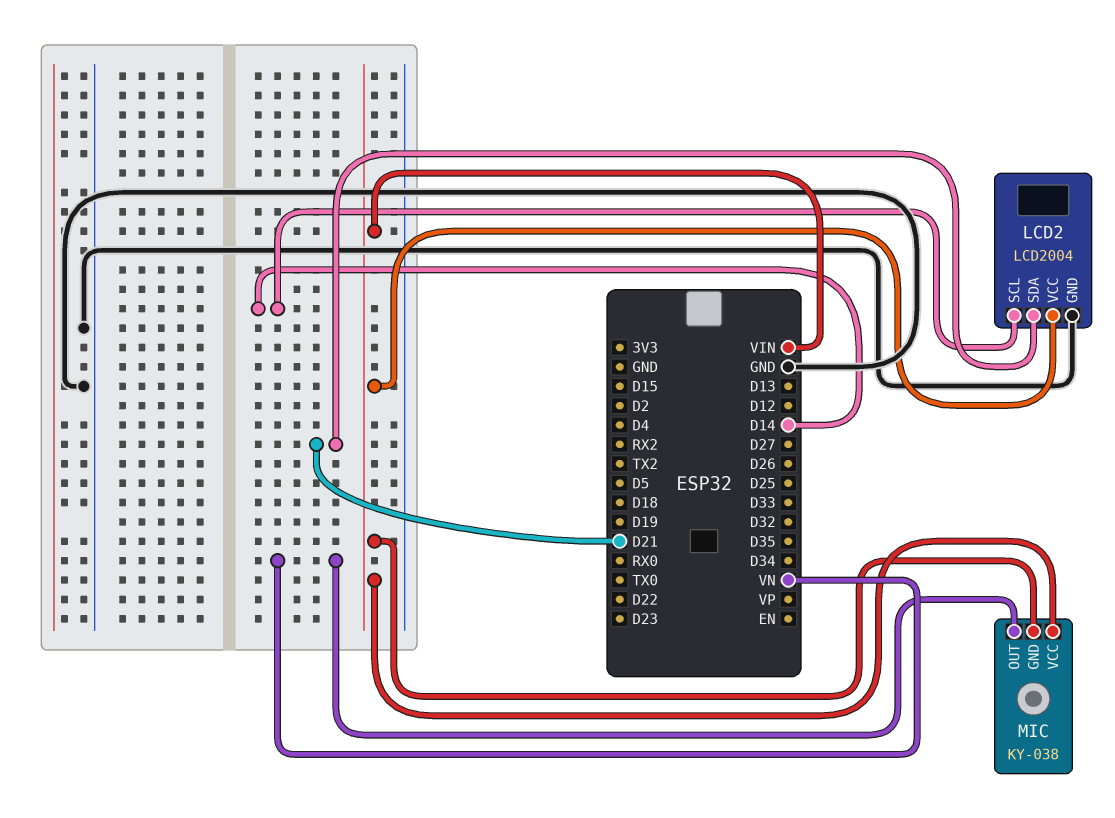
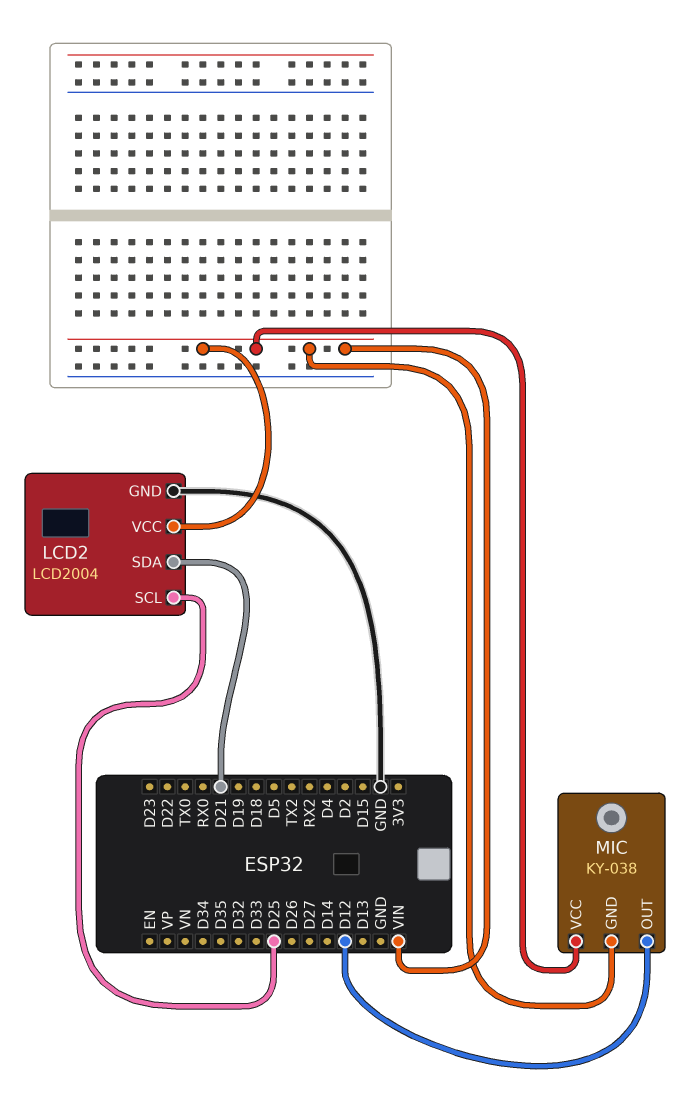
LCD2 pin SCL: D14 -> D25
MIC pin OUT: VN -> D12

